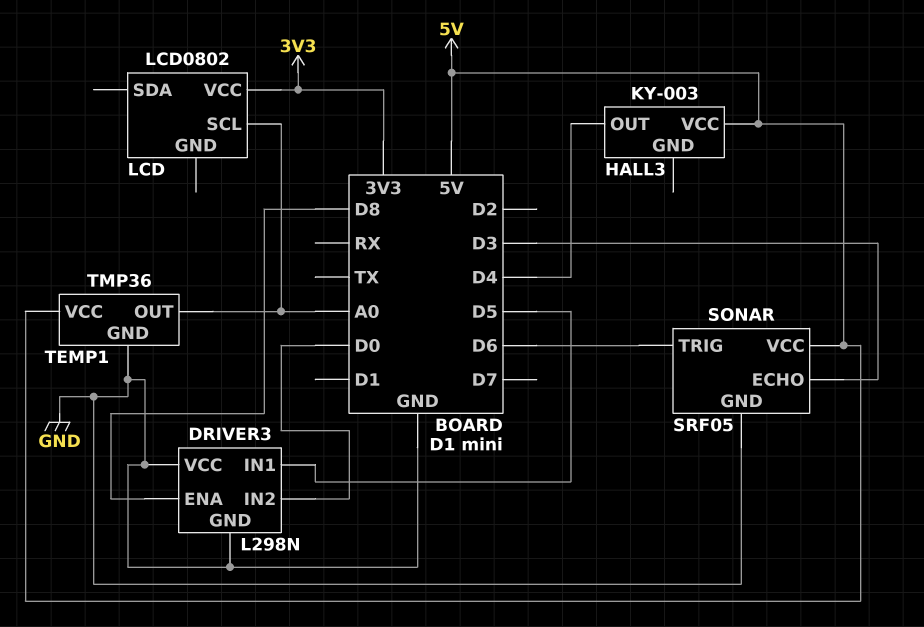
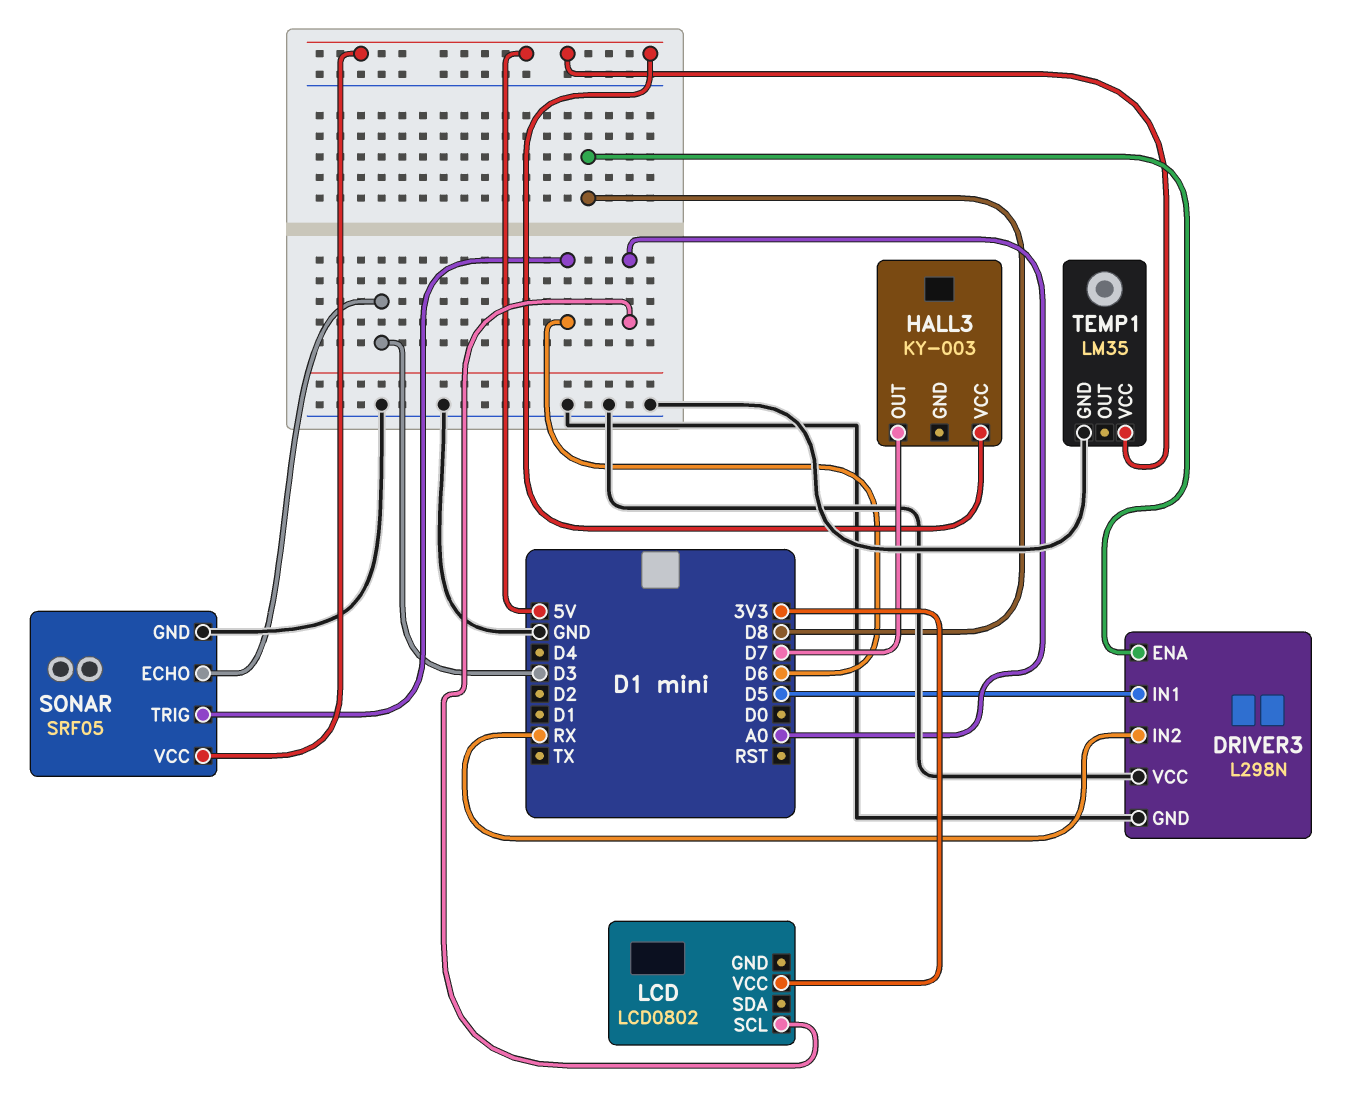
DRIVER3 pin IN2: D0 -> RX
HALL3 pin OUT: D4 -> D7
TEMP1: TMP36 -> LM35
TEMP1 pin OUT: A0 -> none

